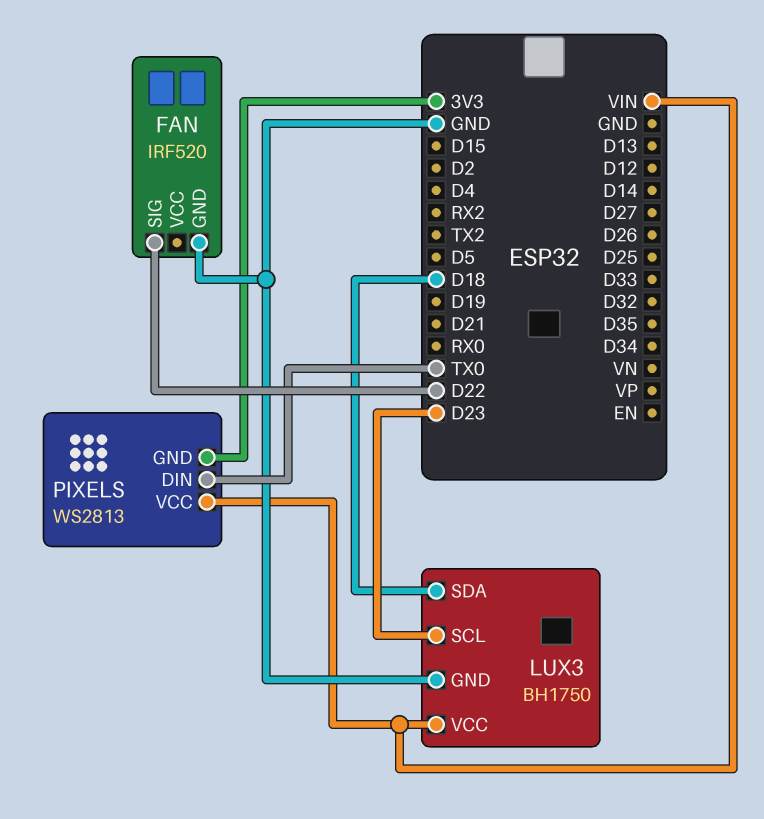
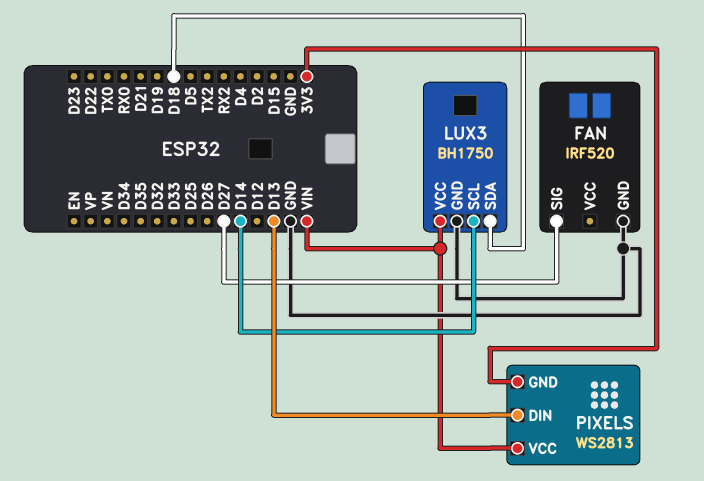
FAN pin SIG: D22 -> D27
LUX3 pin SCL: D23 -> D14
PIXELS pin DIN: TX0 -> D13

